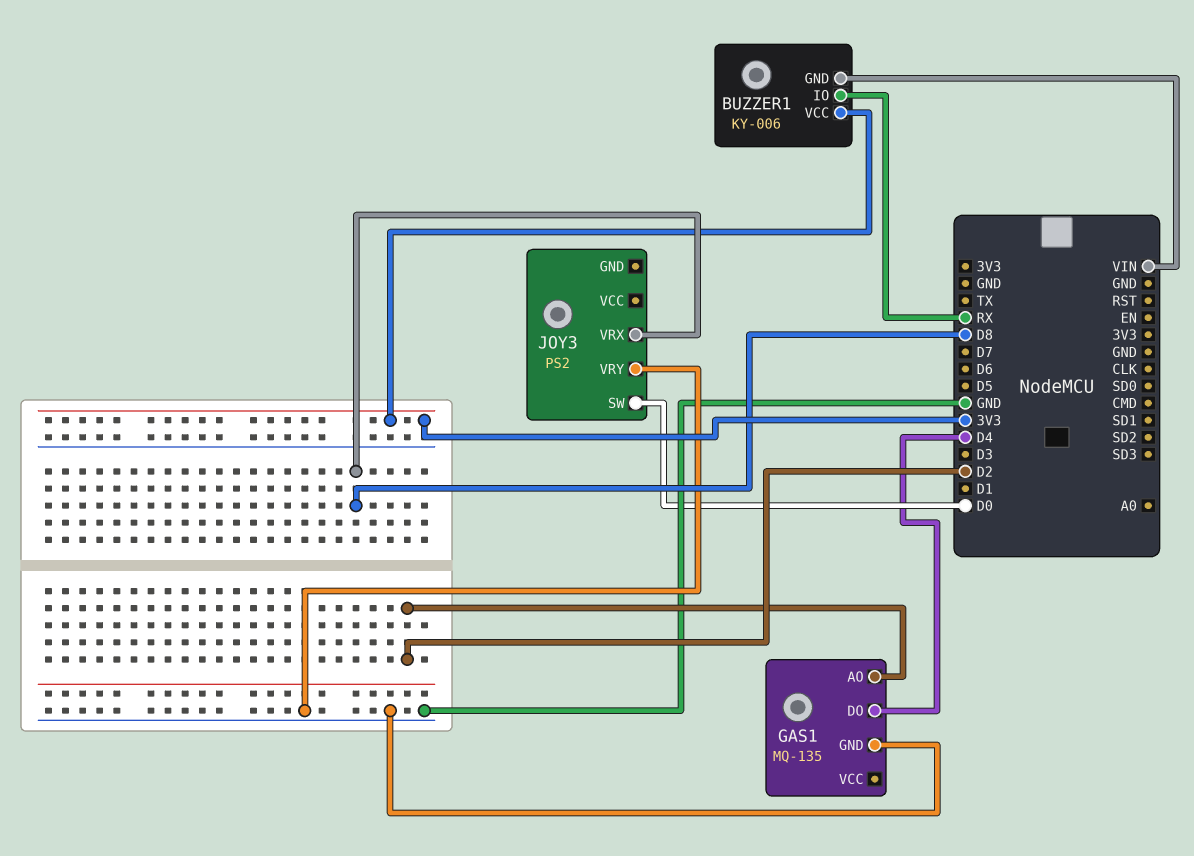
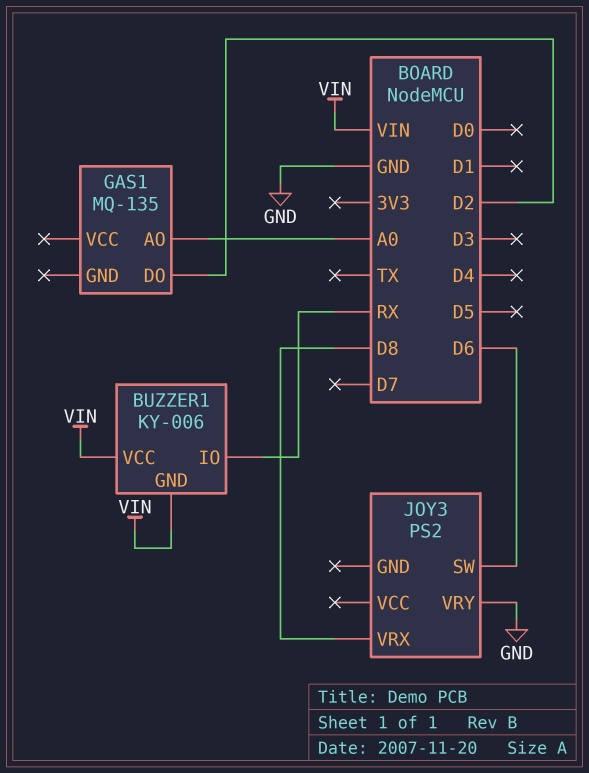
BUZZER1 pin VCC: 3V3 -> VIN
GAS1 pin AO: D2 -> A0
GAS1 pin DO: D4 -> D2
GAS1 pin GND: GND -> none
JOY3 pin SW: D0 -> D6

